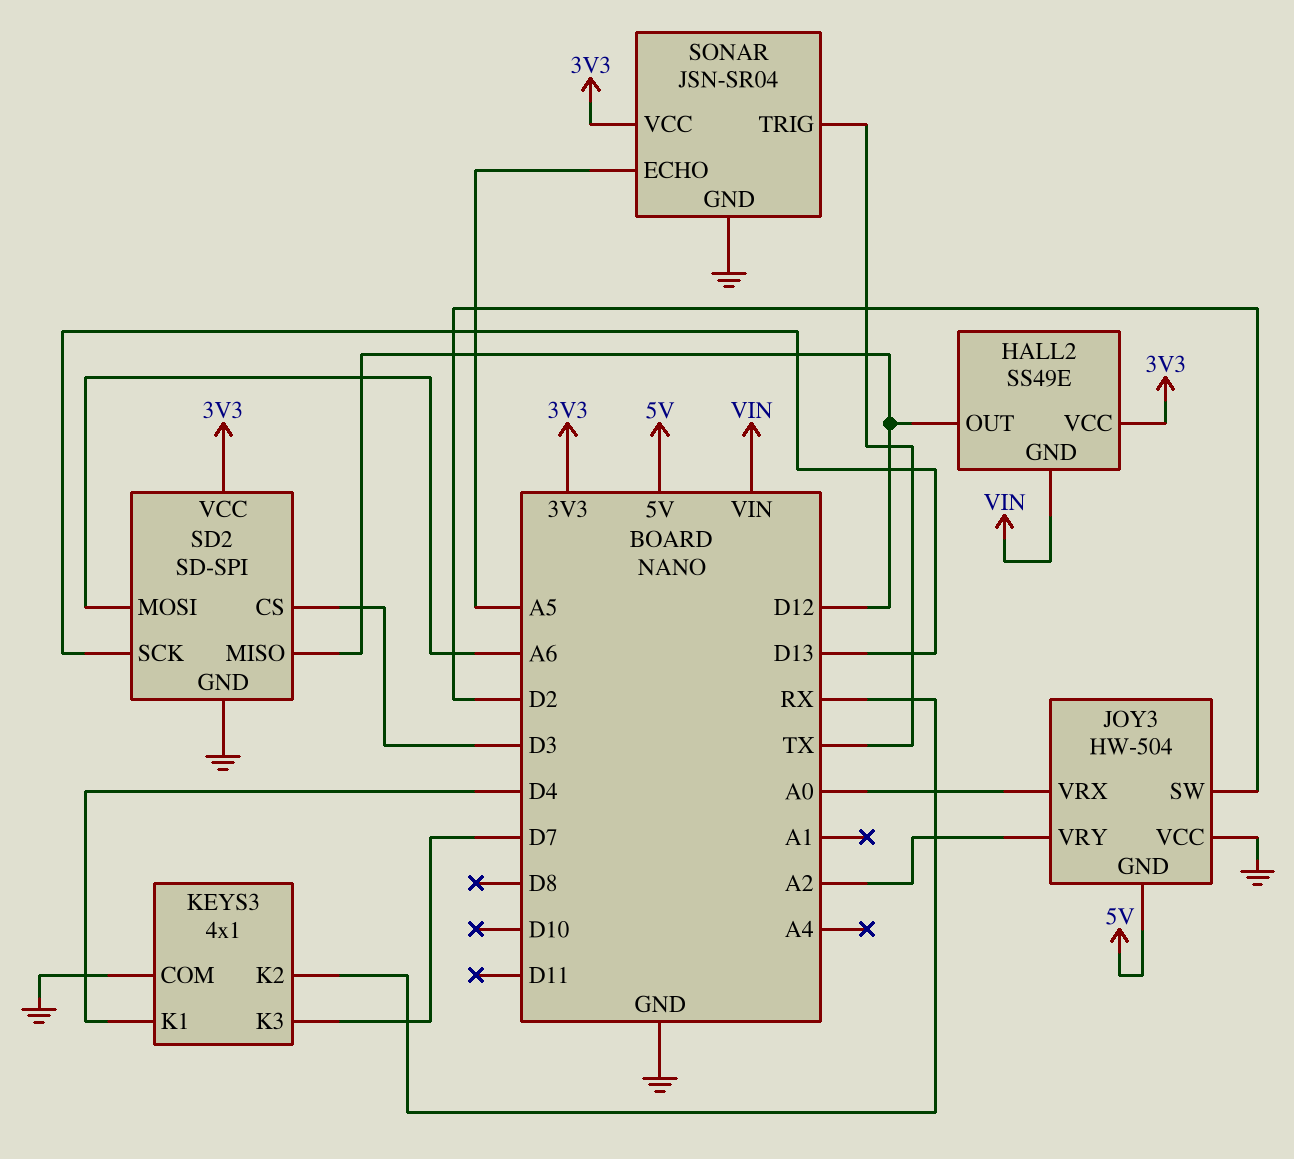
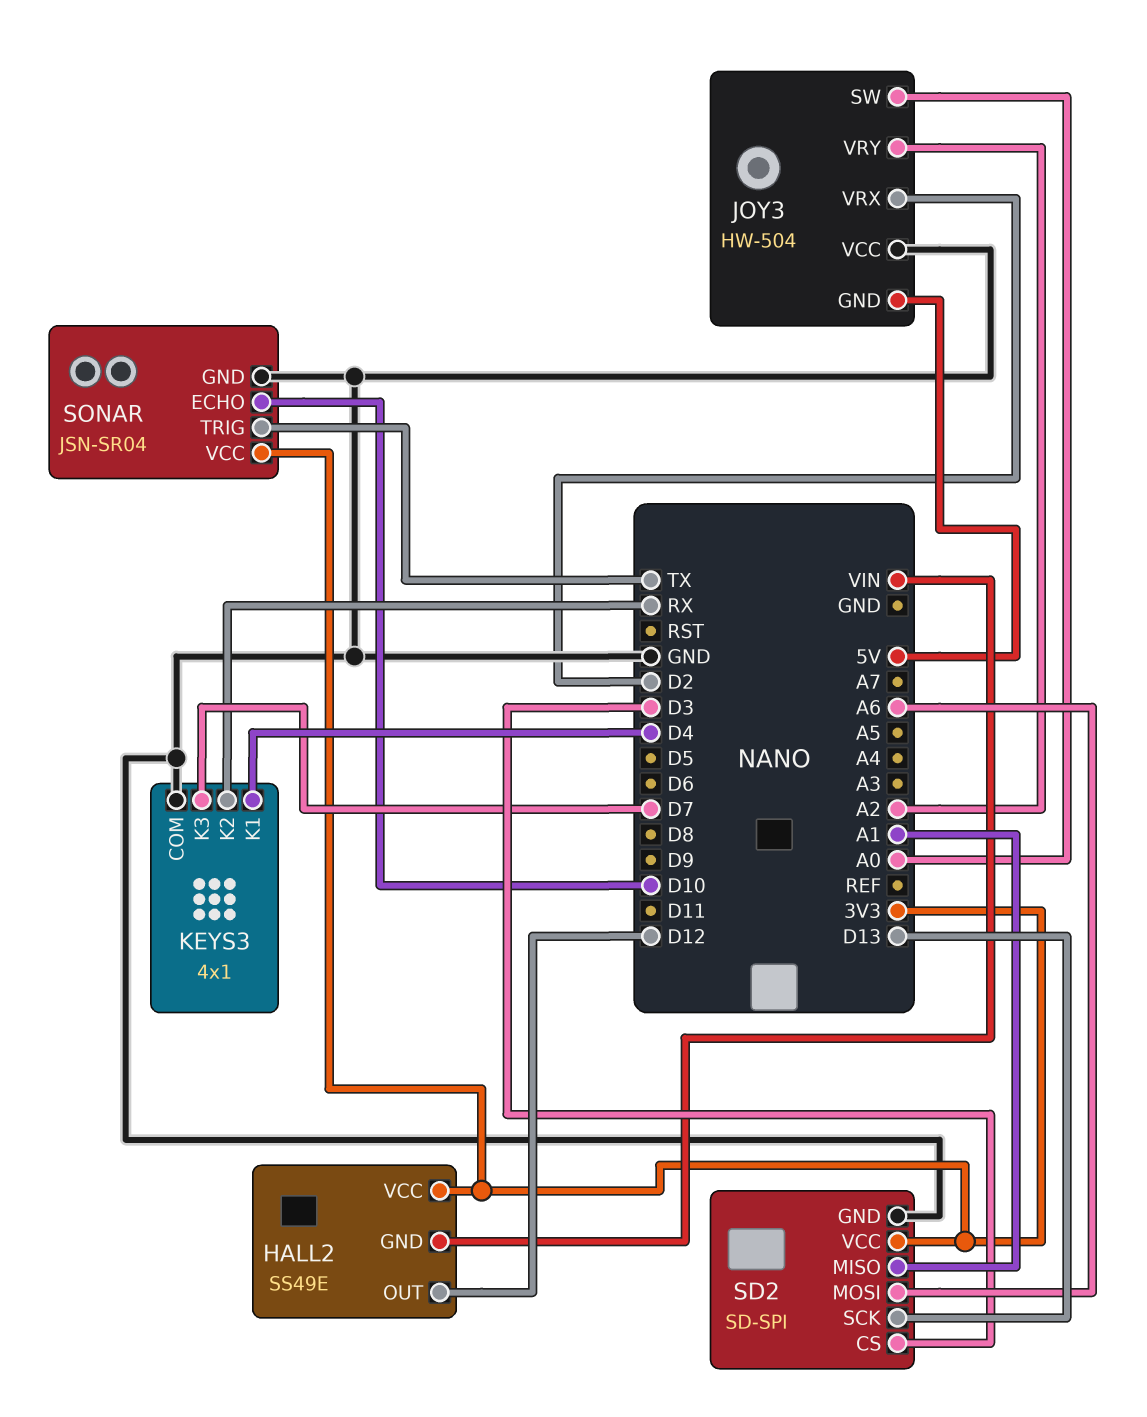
JOY3 pin SW: D2 -> A0
JOY3 pin VRX: A0 -> D2
SD2 pin MISO: D12 -> A1
SONAR pin ECHO: A5 -> D10

